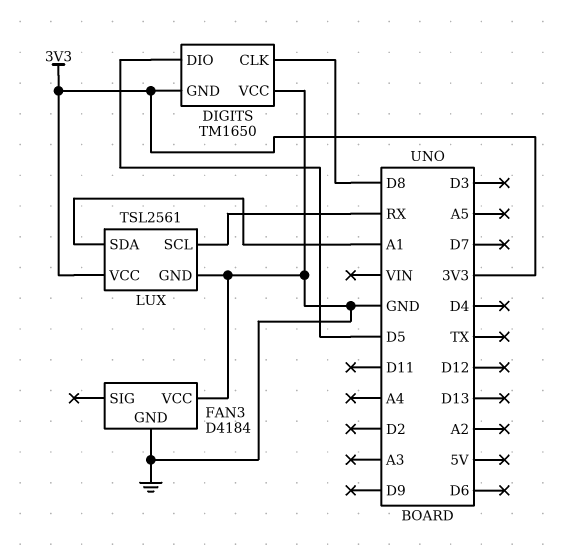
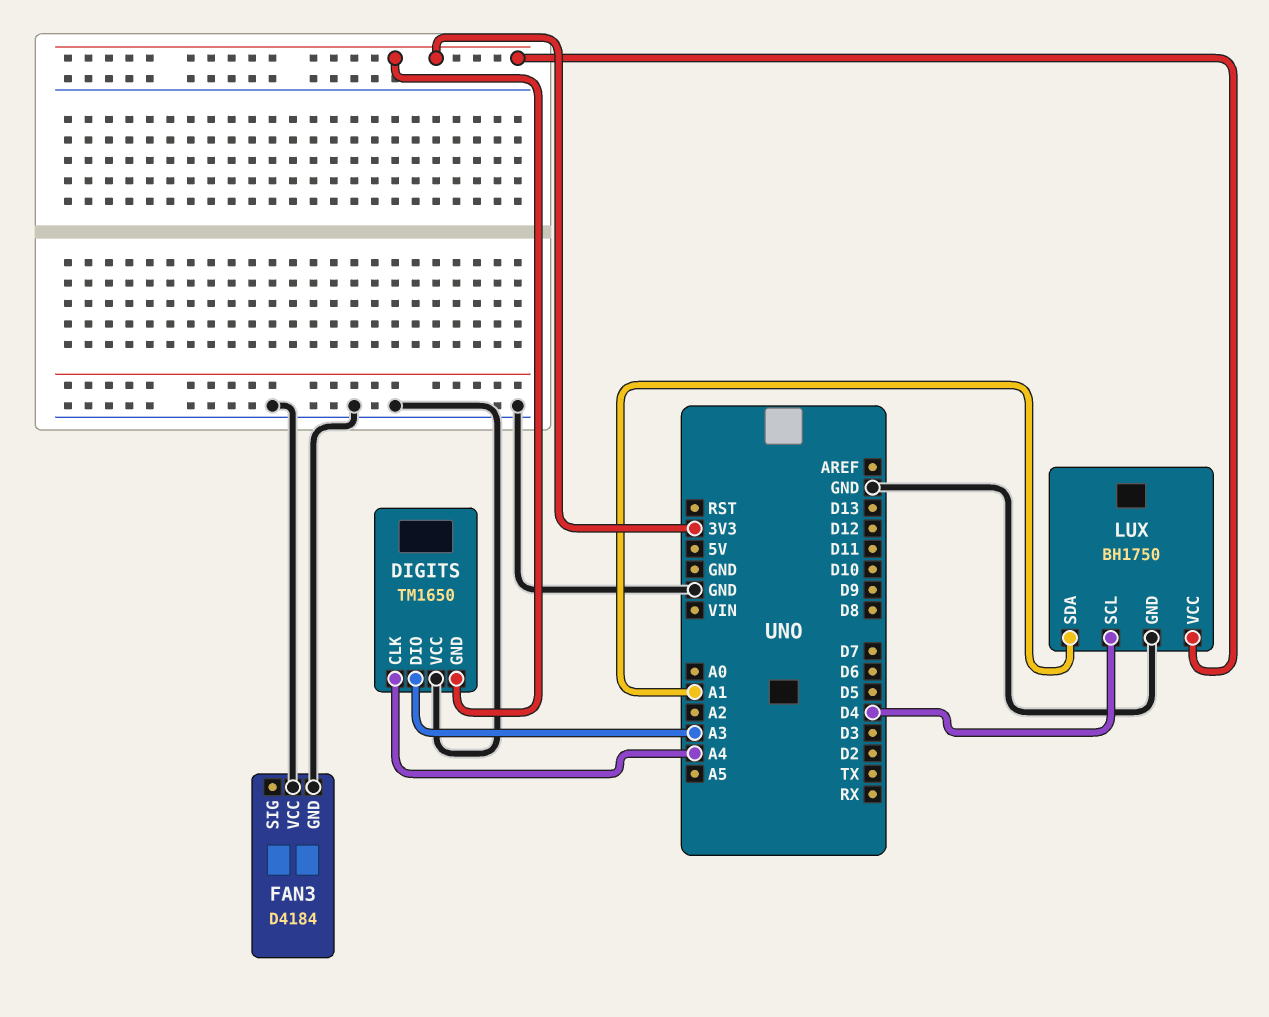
DIGITS pin CLK: D8 -> A4
DIGITS pin DIO: D5 -> A3
LUX: TSL2561 -> BH1750
LUX pin SCL: RX -> D4

